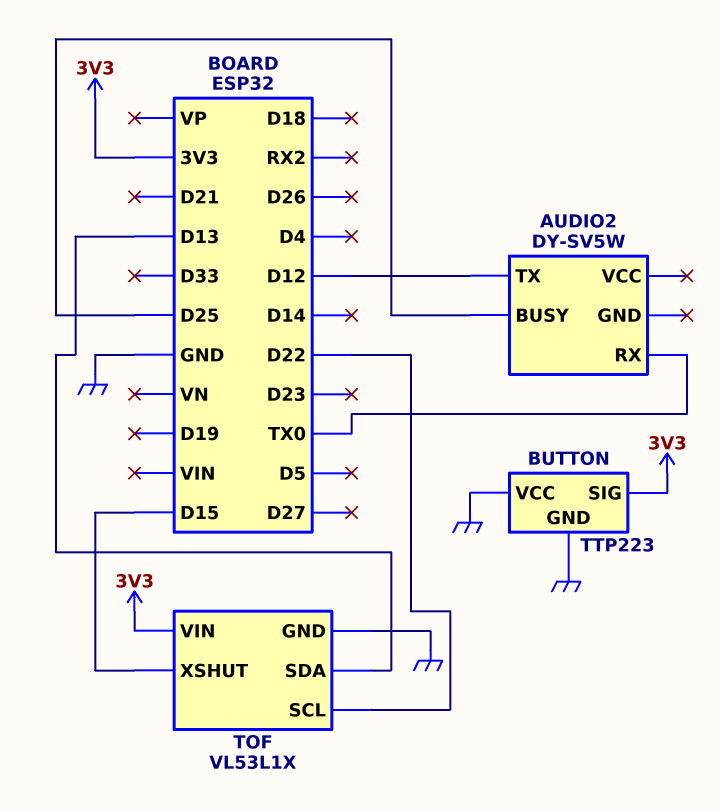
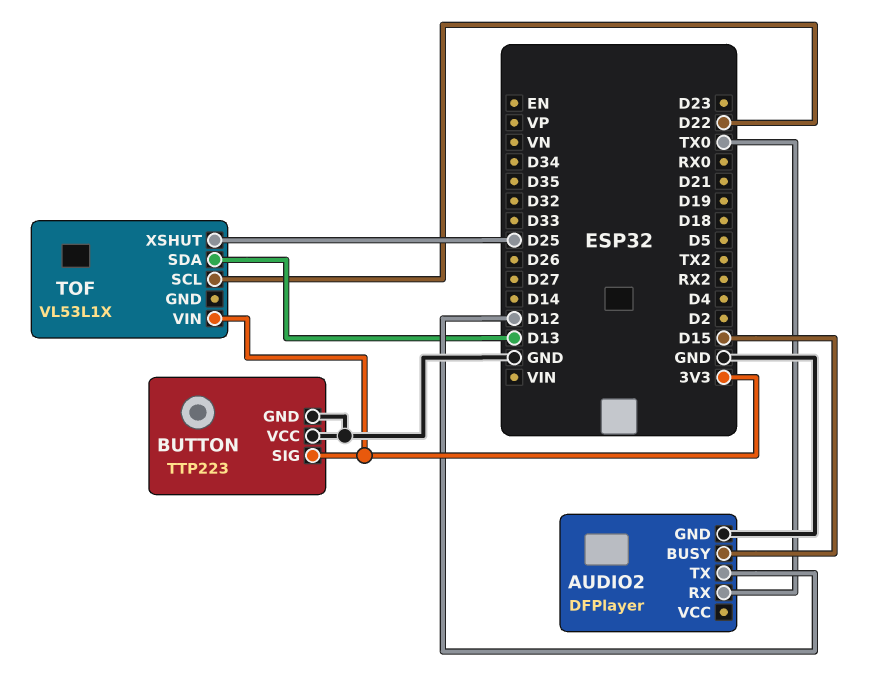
AUDIO2: DY-SV5W -> DFPlayer
AUDIO2 pin BUSY: D25 -> D15
AUDIO2 pin GND: none -> GND
TOF pin GND: GND -> none
TOF pin XSHUT: D15 -> D25

